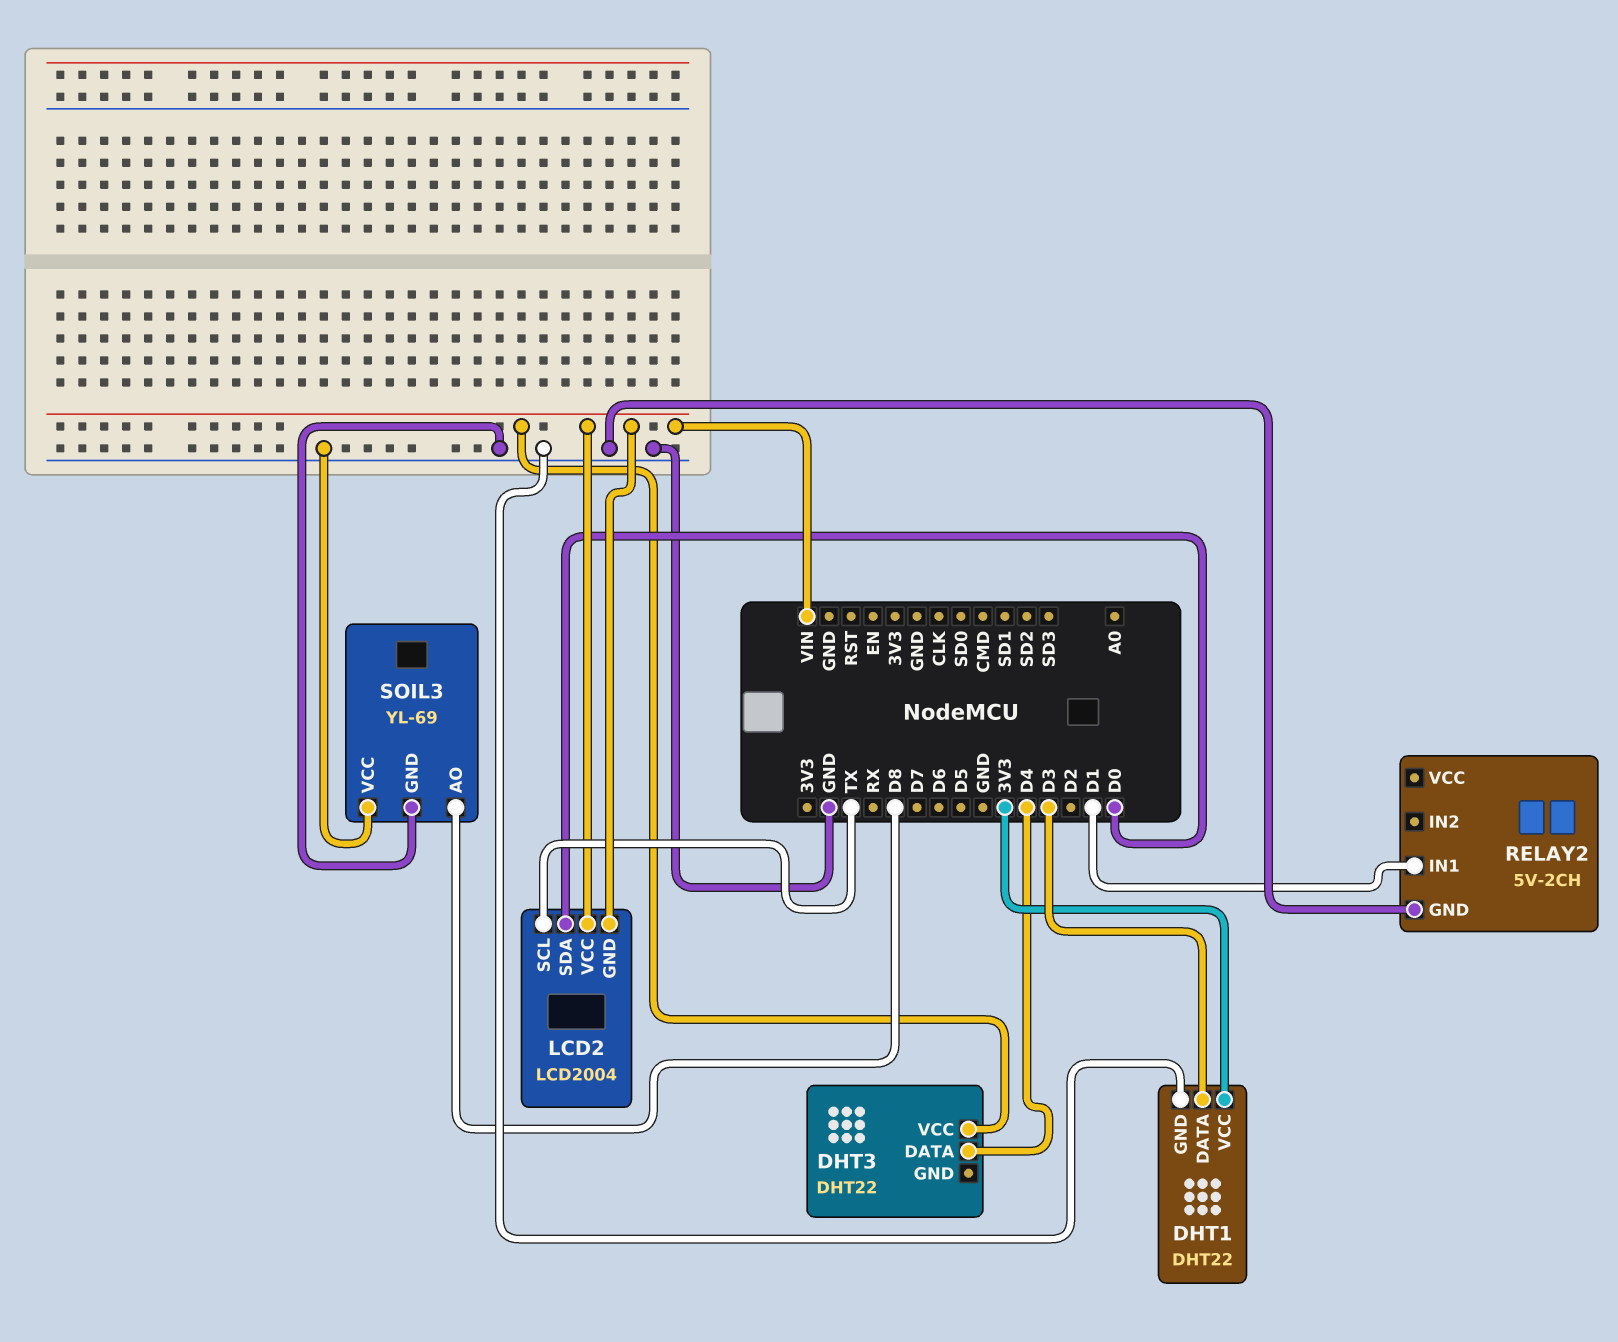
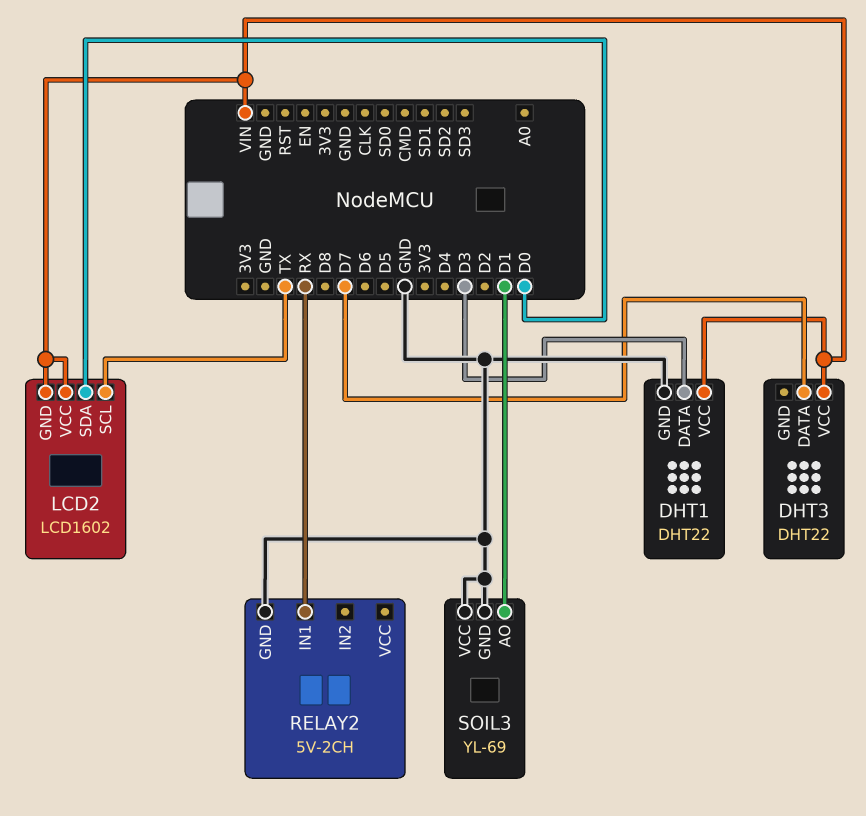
DHT1 pin VCC: 3V3 -> VIN
DHT3 pin DATA: D4 -> D7
LCD2: LCD2004 -> LCD1602
RELAY2 pin IN1: D1 -> RX
SOIL3 pin AO: D8 -> D1

